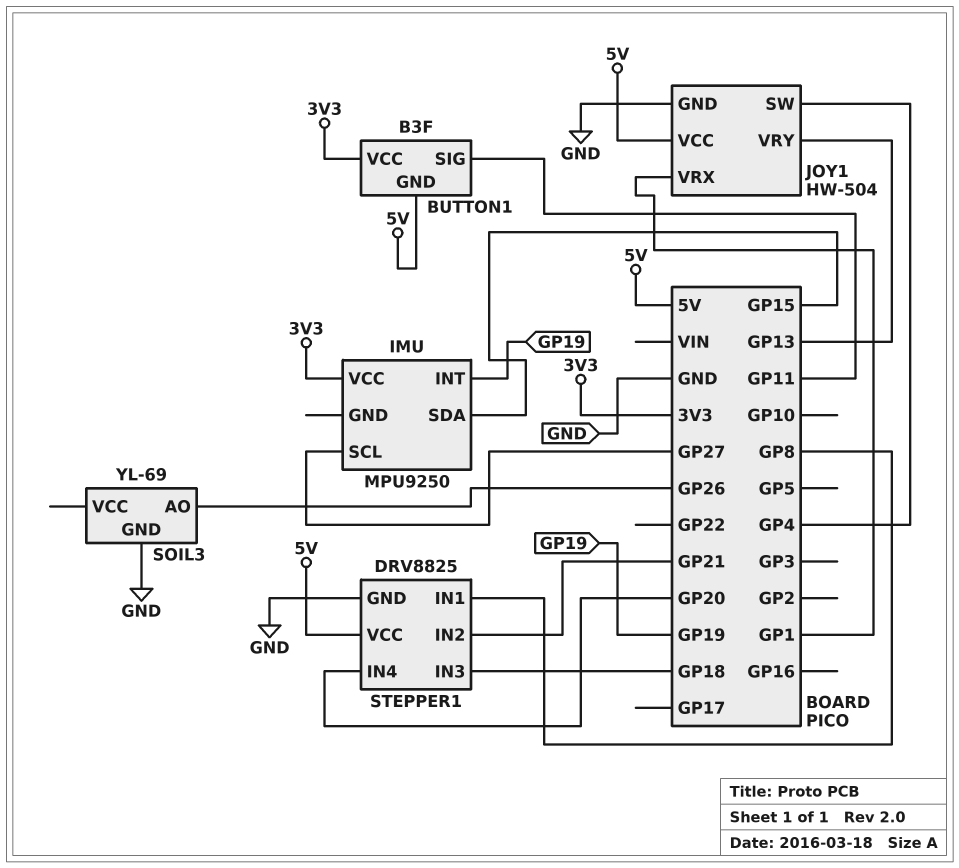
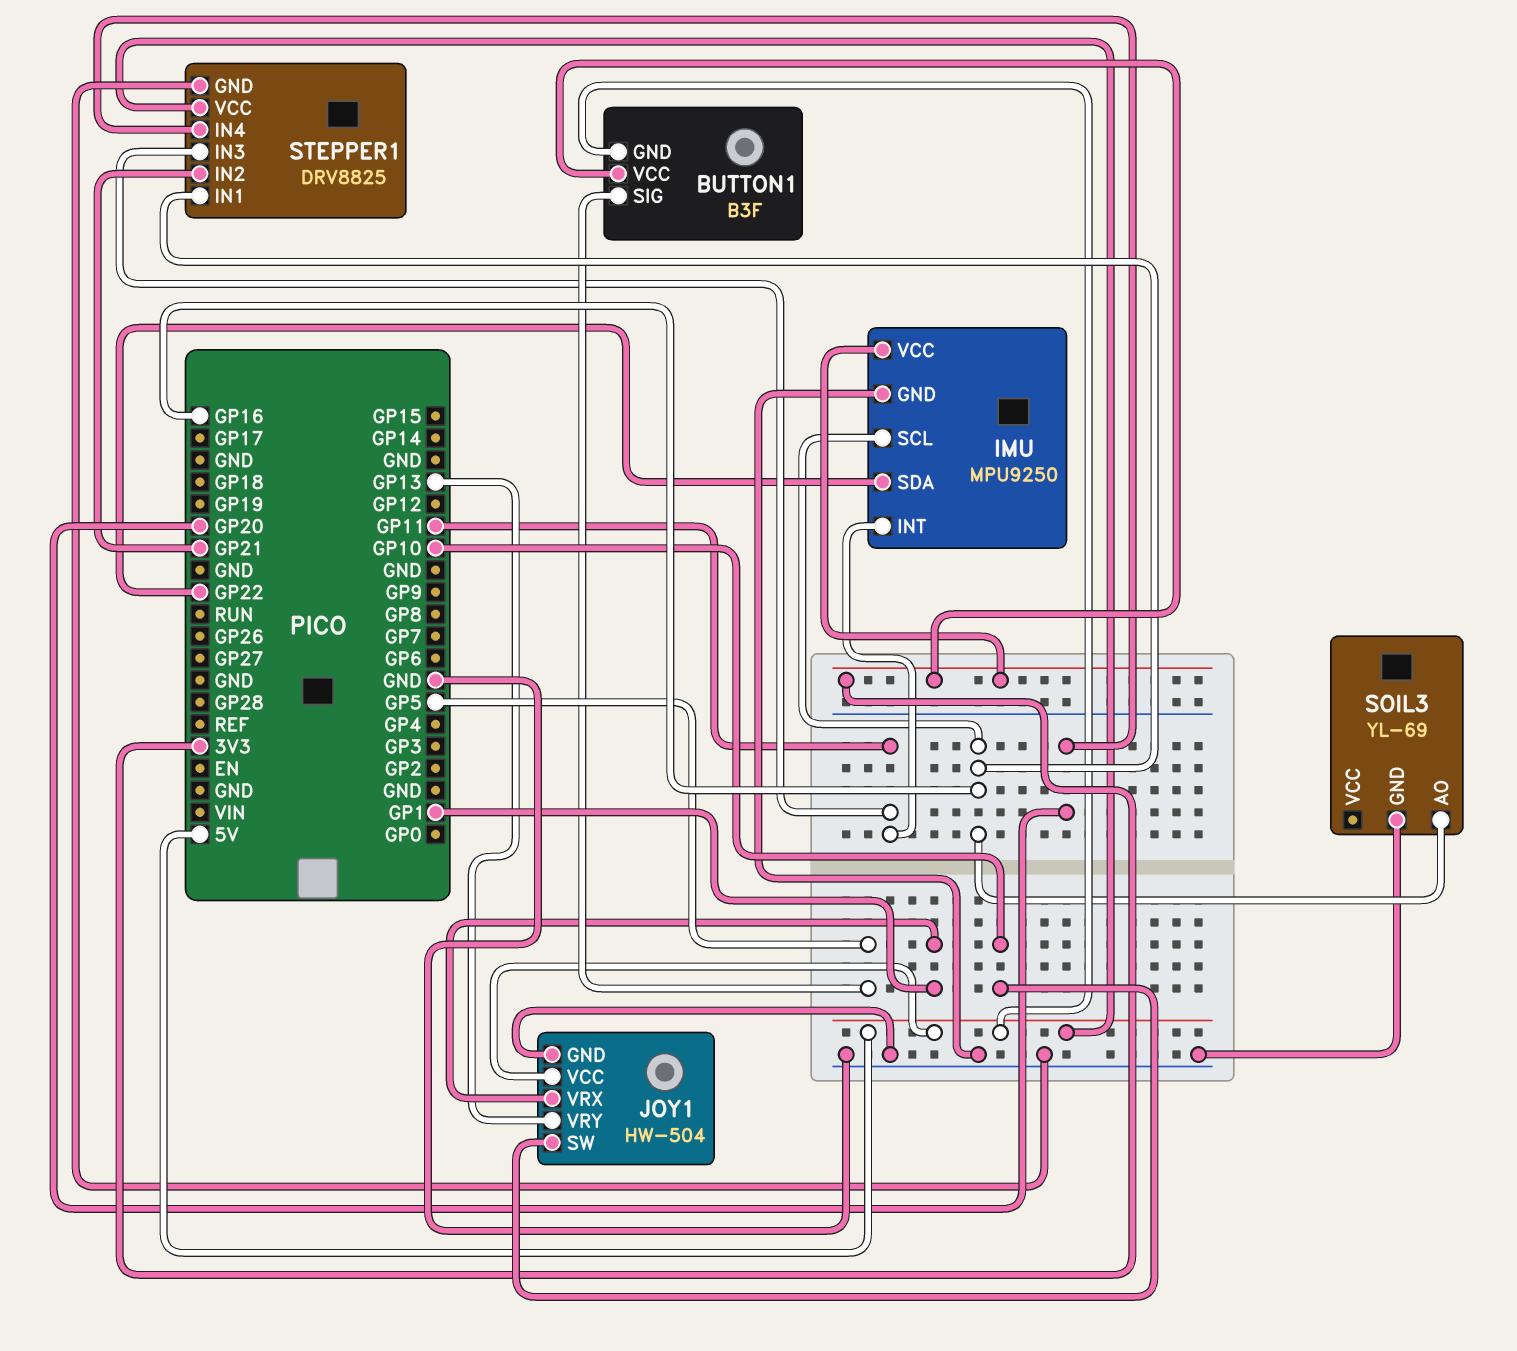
BUTTON1 pin SIG: GP11 -> GP5
IMU pin GND: none -> GND
IMU pin INT: GP19 -> GP11
IMU pin SCL: GP27 -> GP16
IMU pin SDA: GP15 -> GP22
JOY1 pin SW: GP4 -> GP10
SOIL3 pin AO: GP26 -> GP16
STEPPER1 pin IN1: GP8 -> GP16
STEPPER1 pin IN3: GP18 -> GP11

